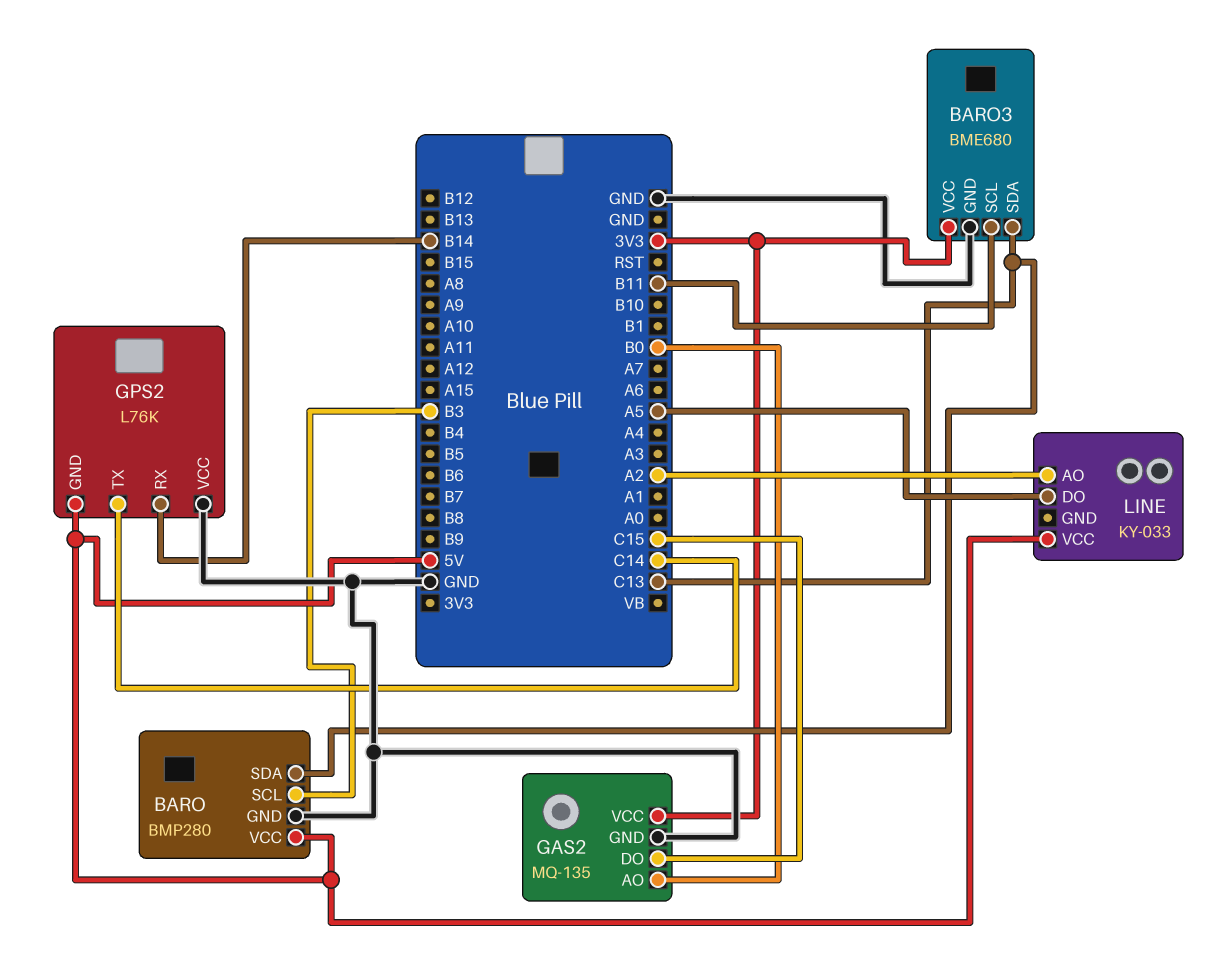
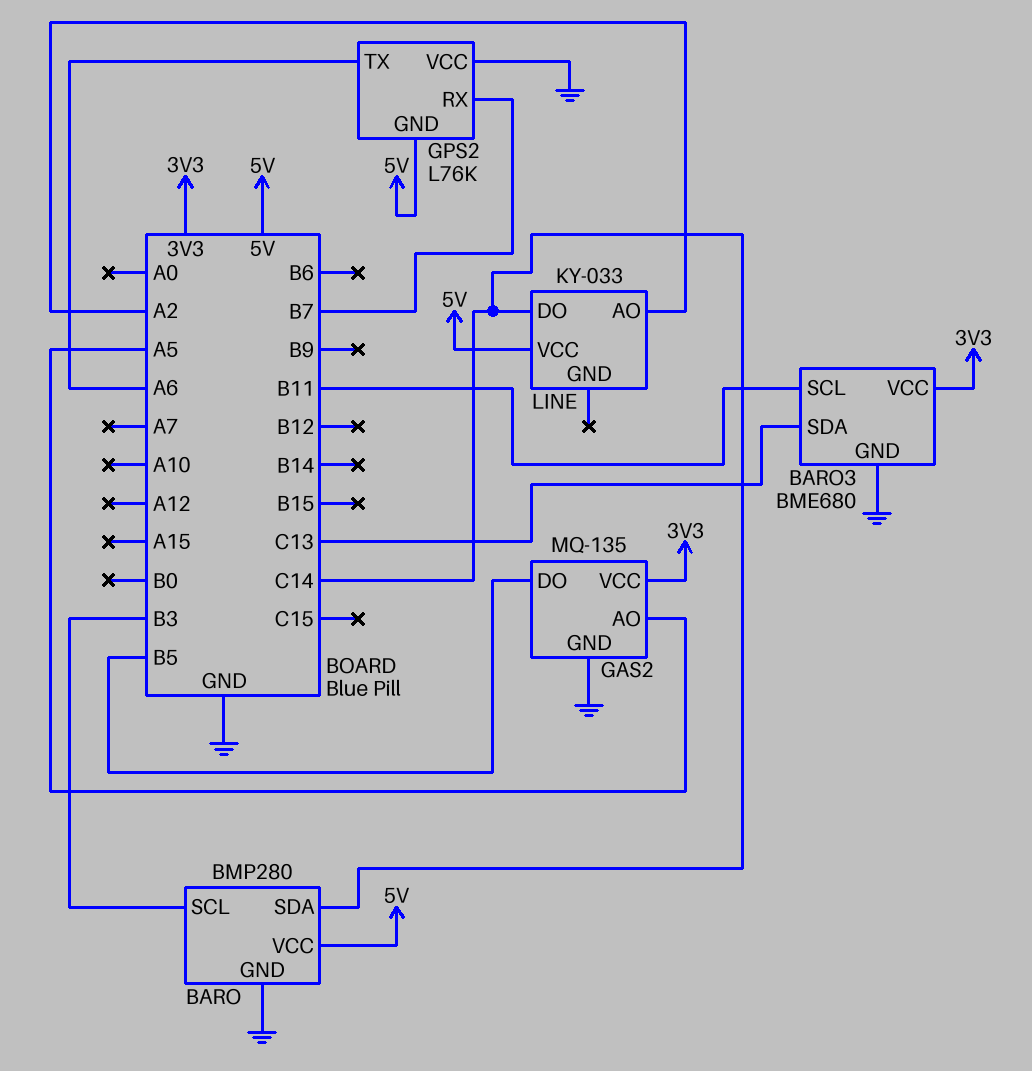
BARO pin SDA: C13 -> C14
GAS2 pin AO: B0 -> A5
GAS2 pin DO: C15 -> B5
GPS2 pin RX: B14 -> B7
GPS2 pin TX: C14 -> A6
LINE pin DO: A5 -> C14

